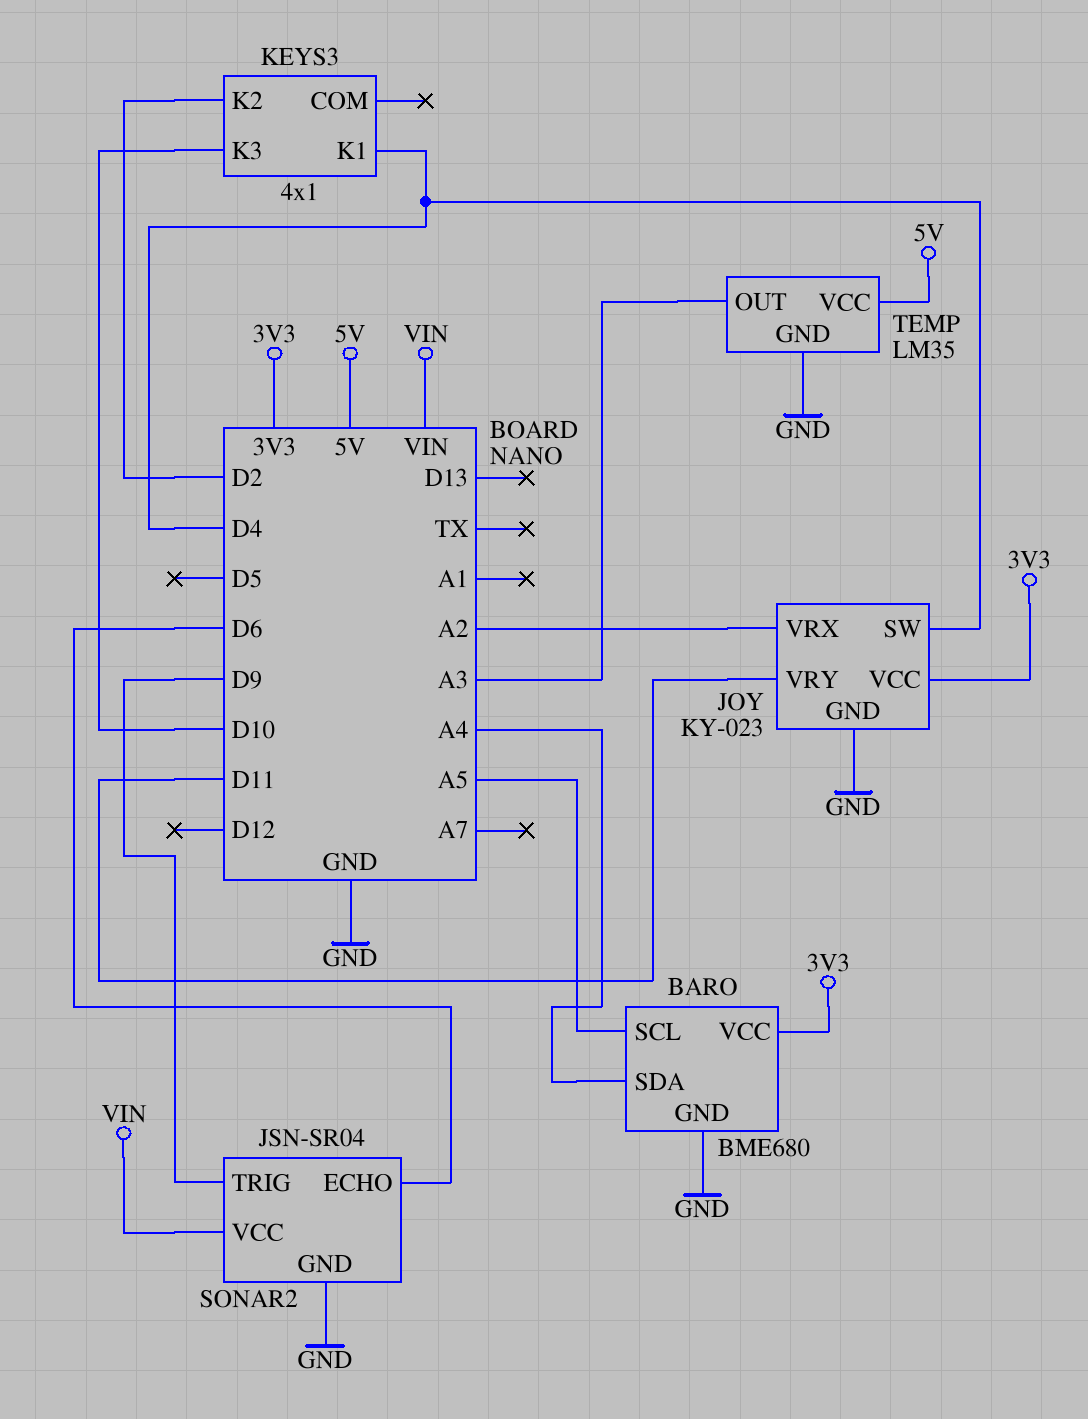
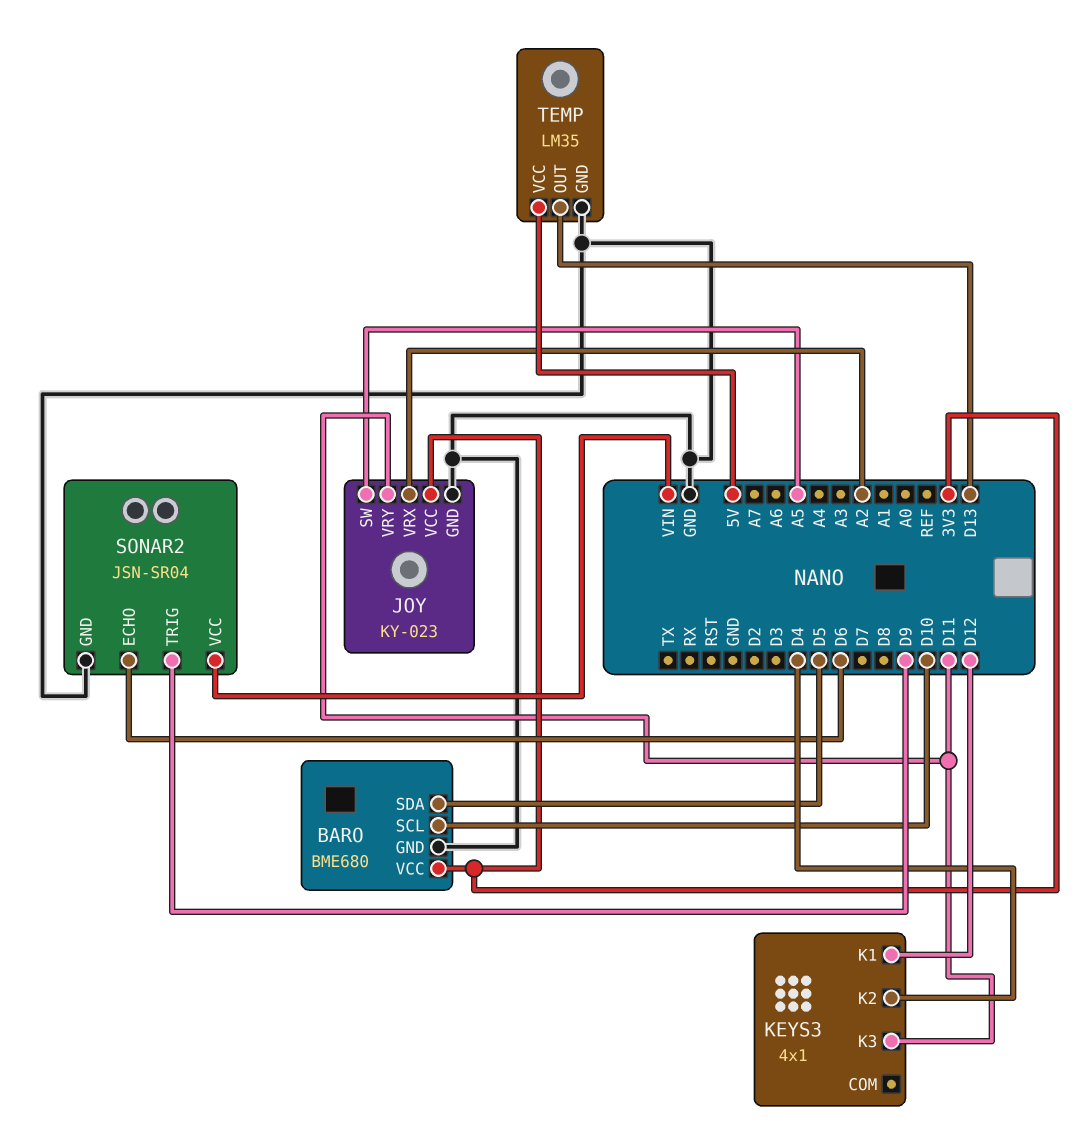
BARO pin SCL: A5 -> D10
BARO pin SDA: A4 -> D5
JOY pin SW: D4 -> A5
KEYS3 pin K1: D4 -> D12
KEYS3 pin K2: D2 -> D4
KEYS3 pin K3: D10 -> D11
TEMP pin OUT: A3 -> D13

